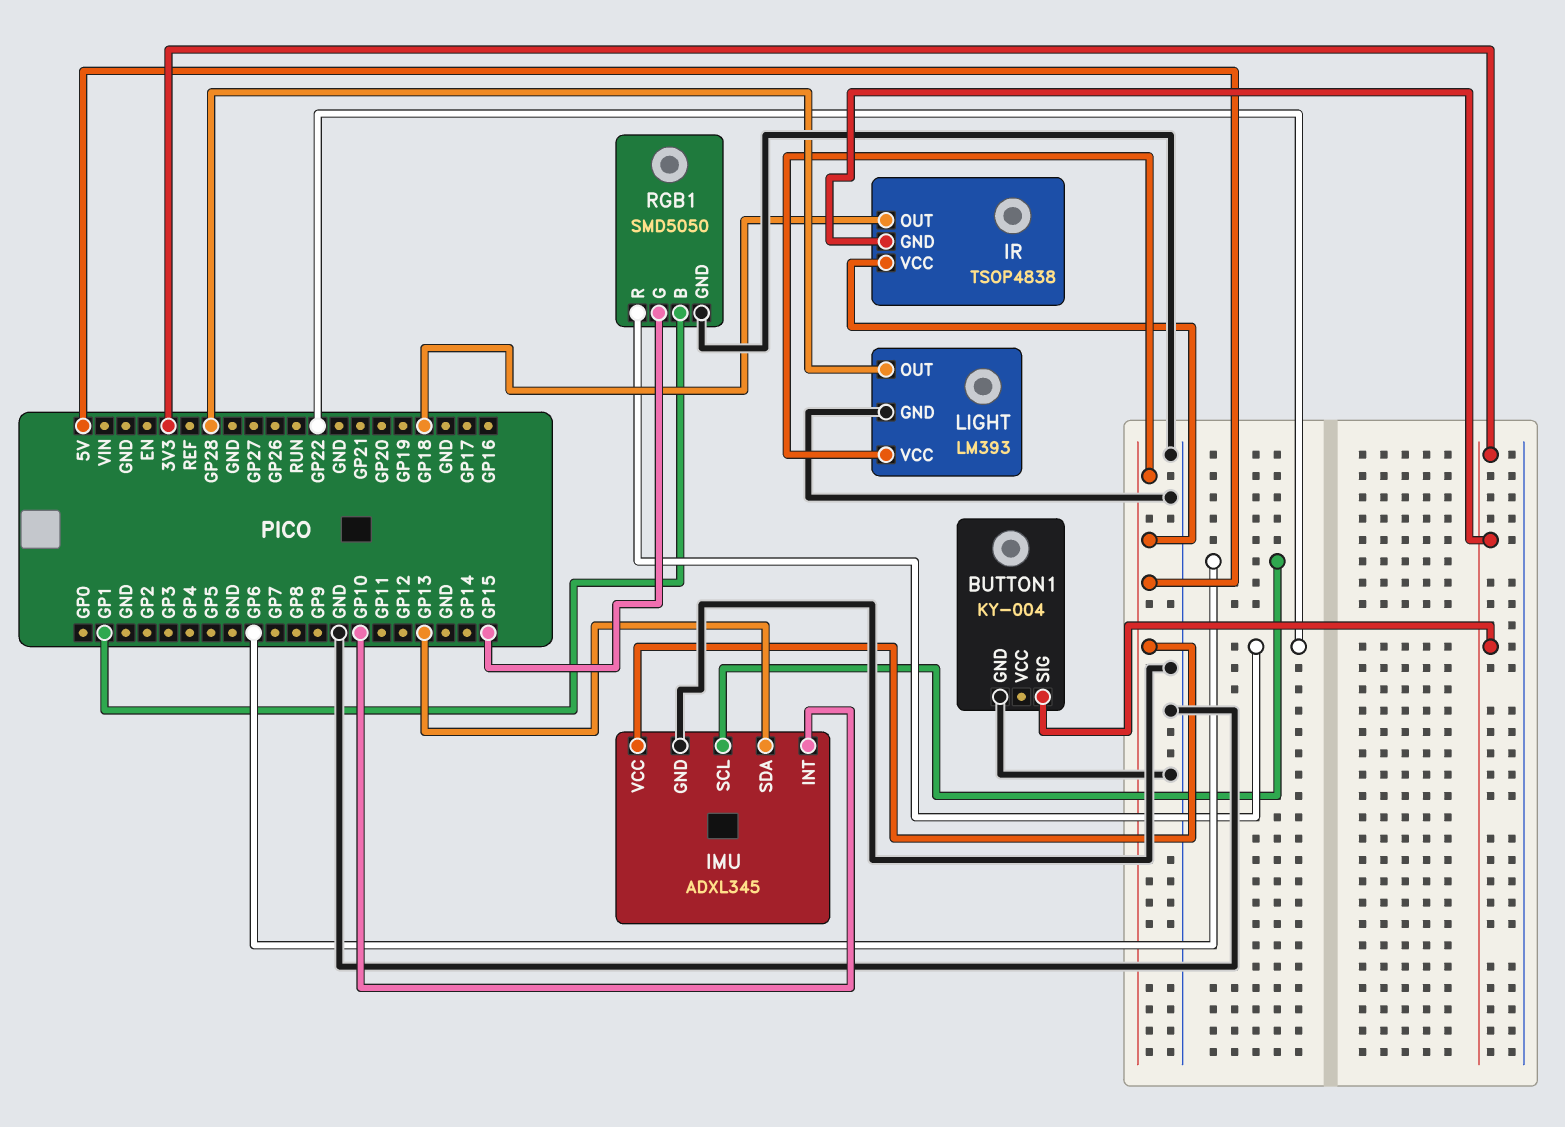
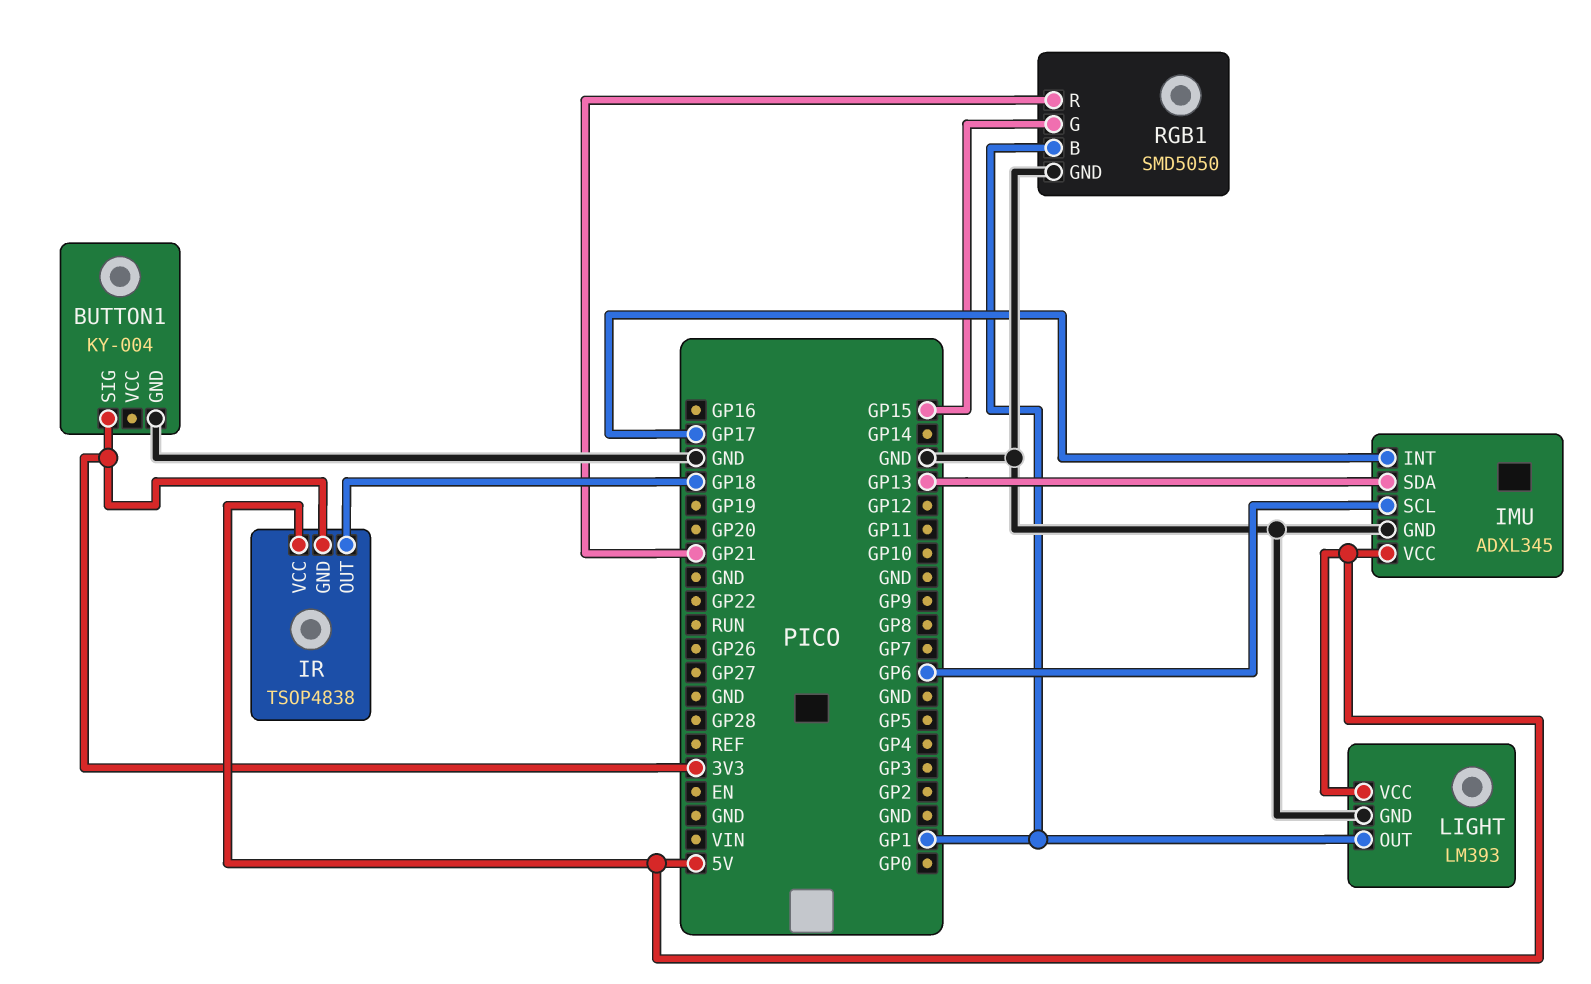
IMU pin INT: GP10 -> GP17
LIGHT pin OUT: GP28 -> GP1
RGB1 pin R: GP22 -> GP21

